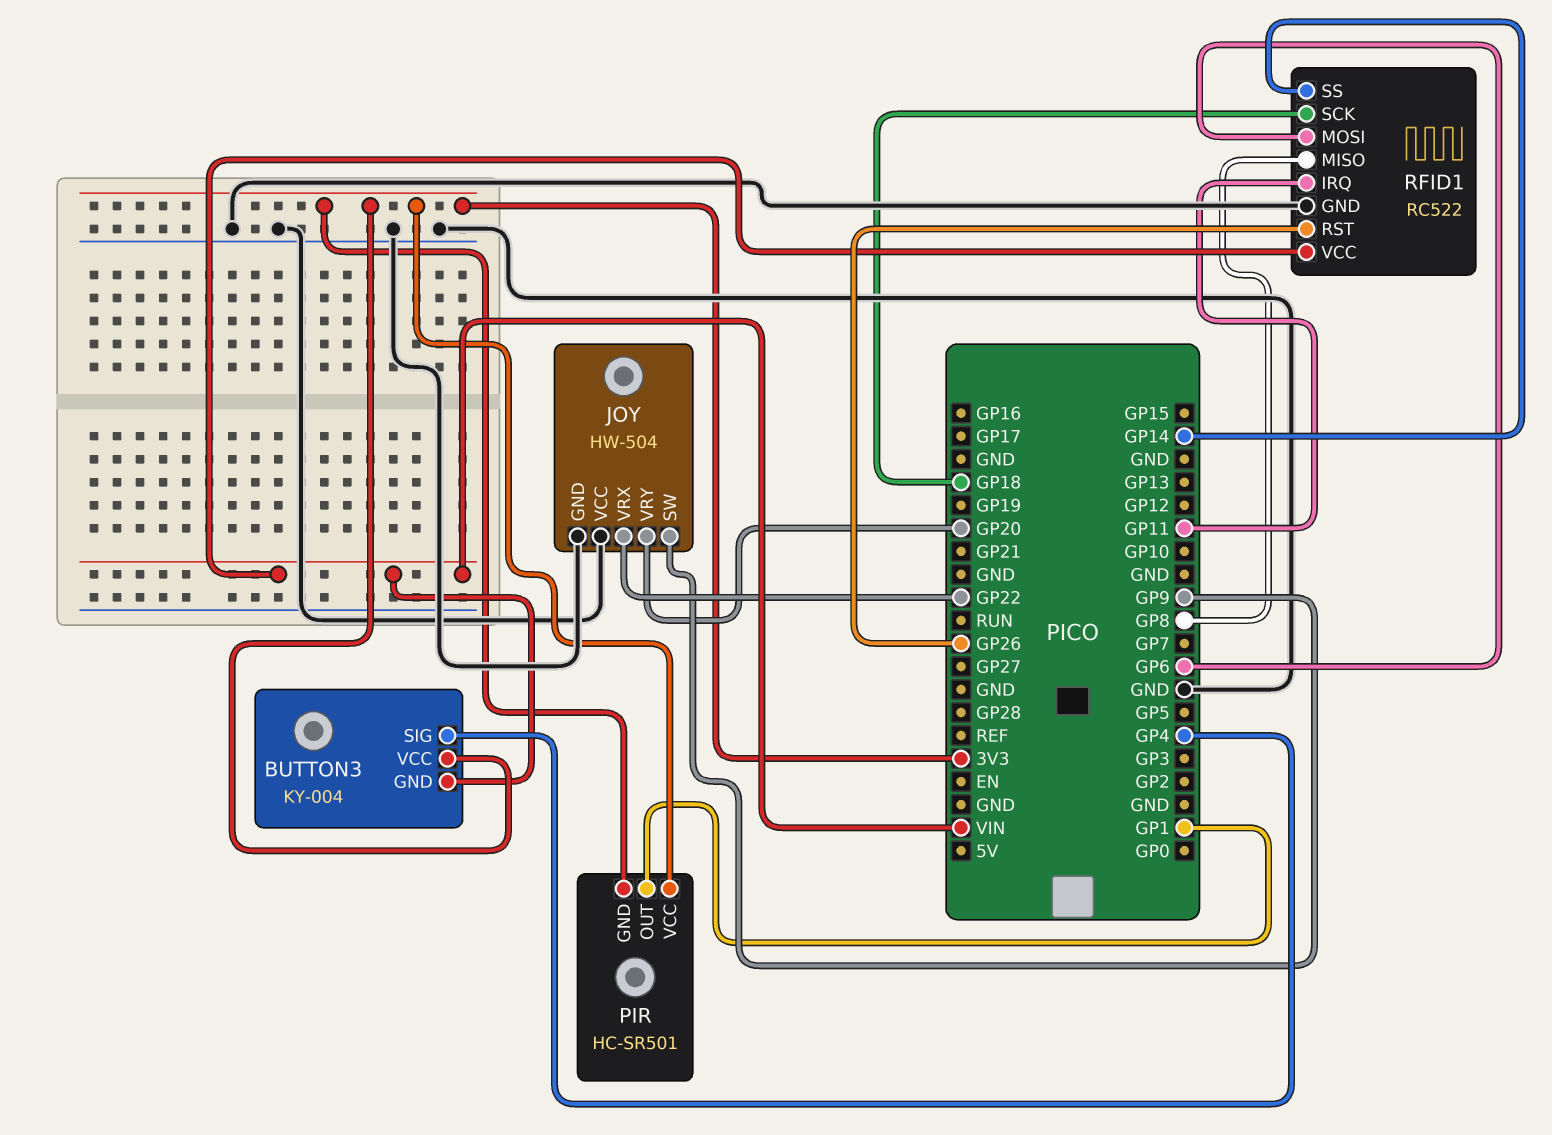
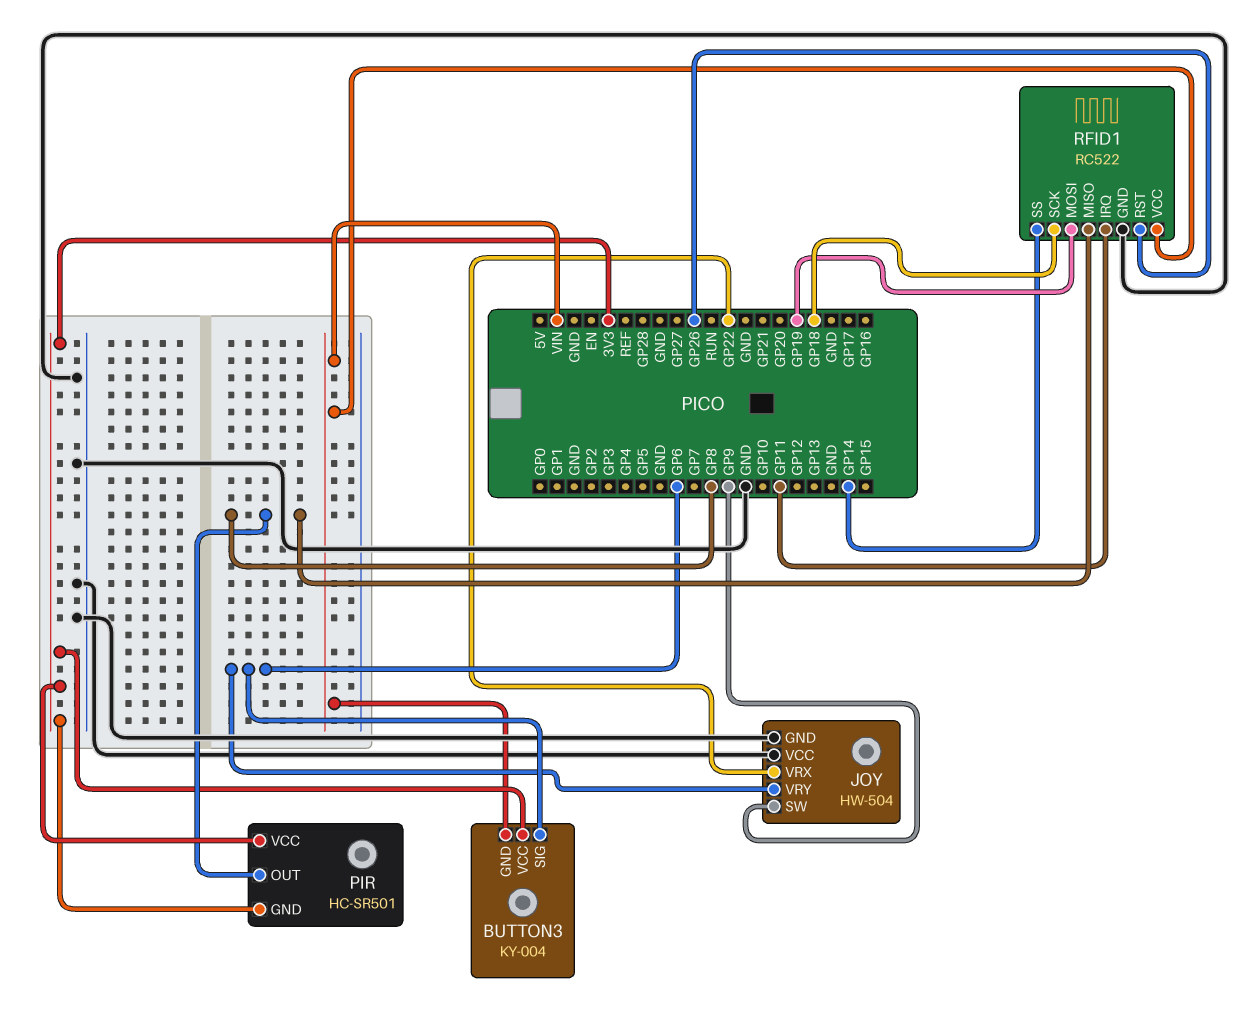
BUTTON3 pin SIG: GP4 -> GP6
JOY pin VRY: GP20 -> GP6
PIR pin OUT: GP1 -> GP8
RFID1 pin MOSI: GP6 -> GP19

